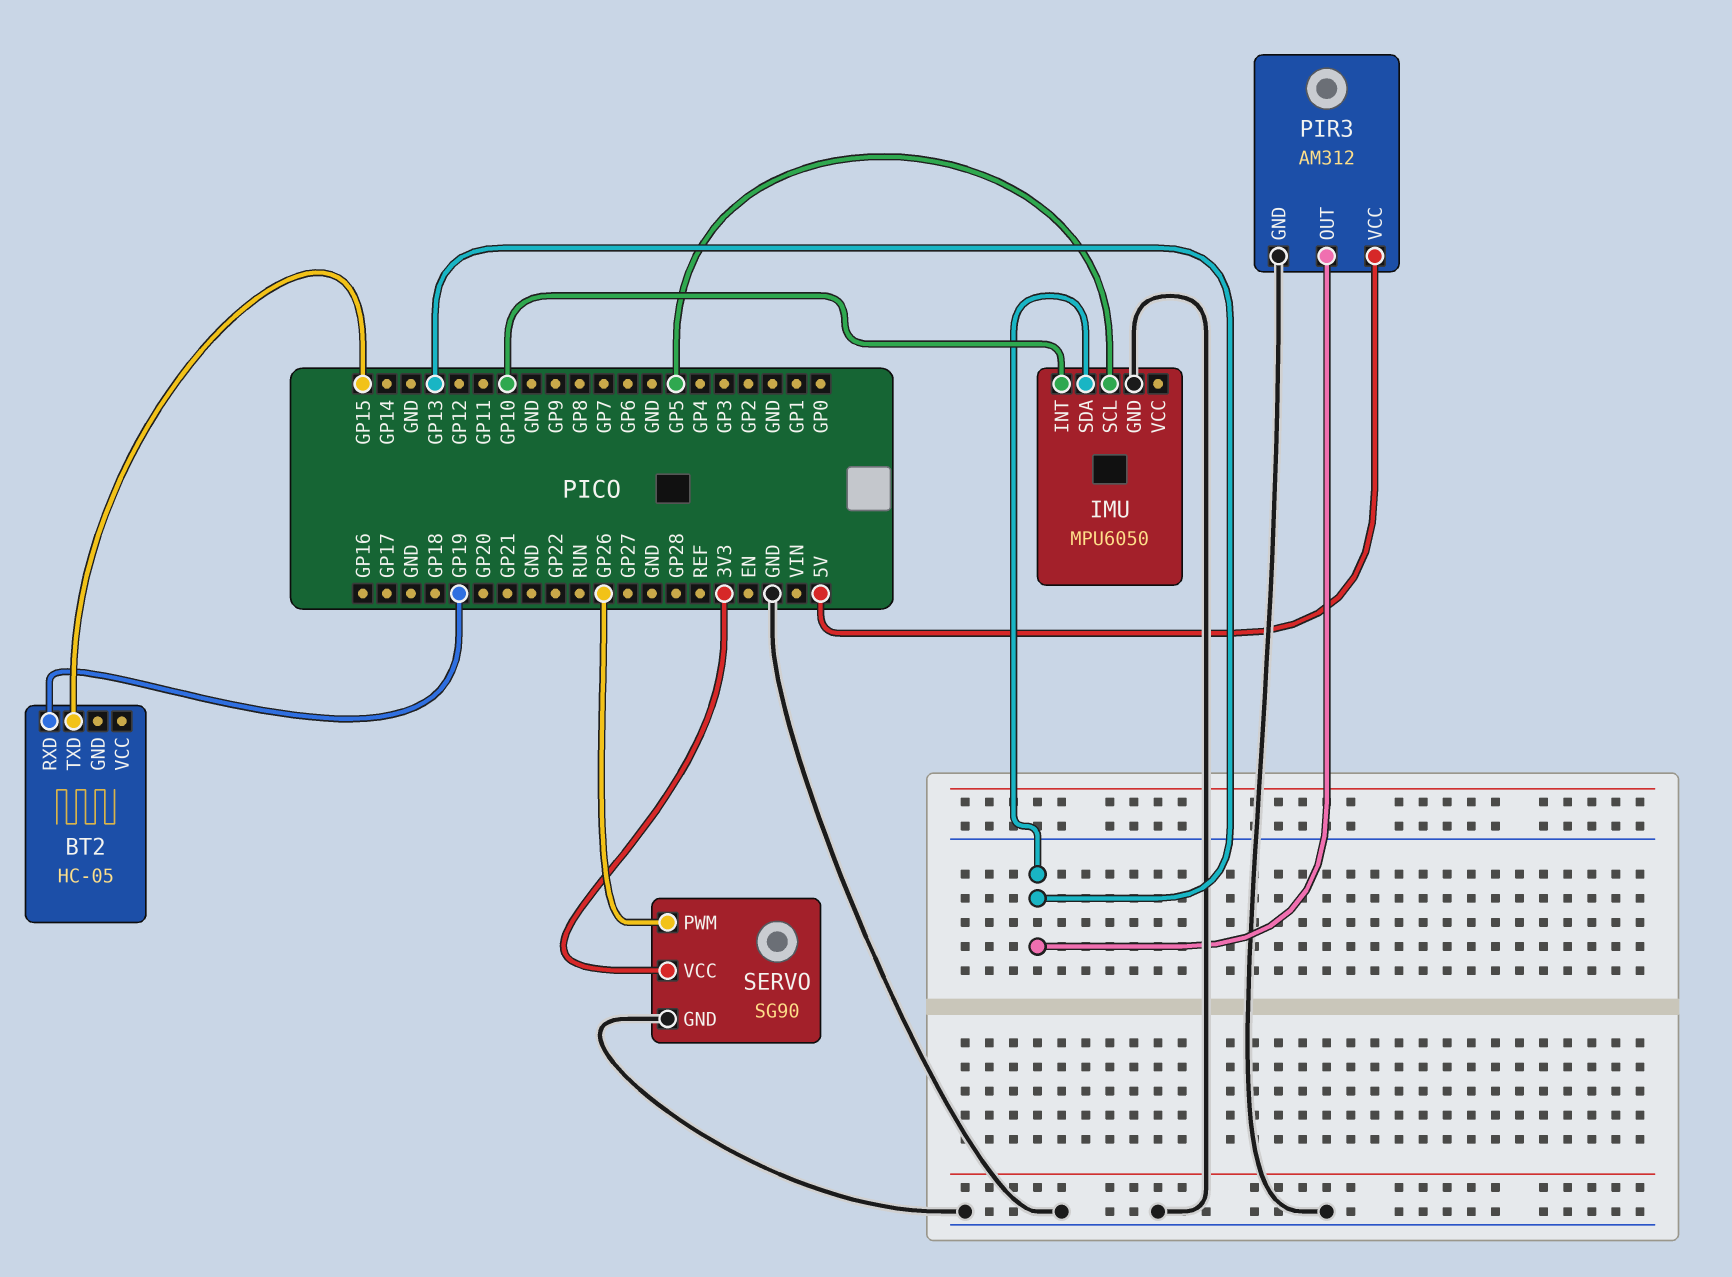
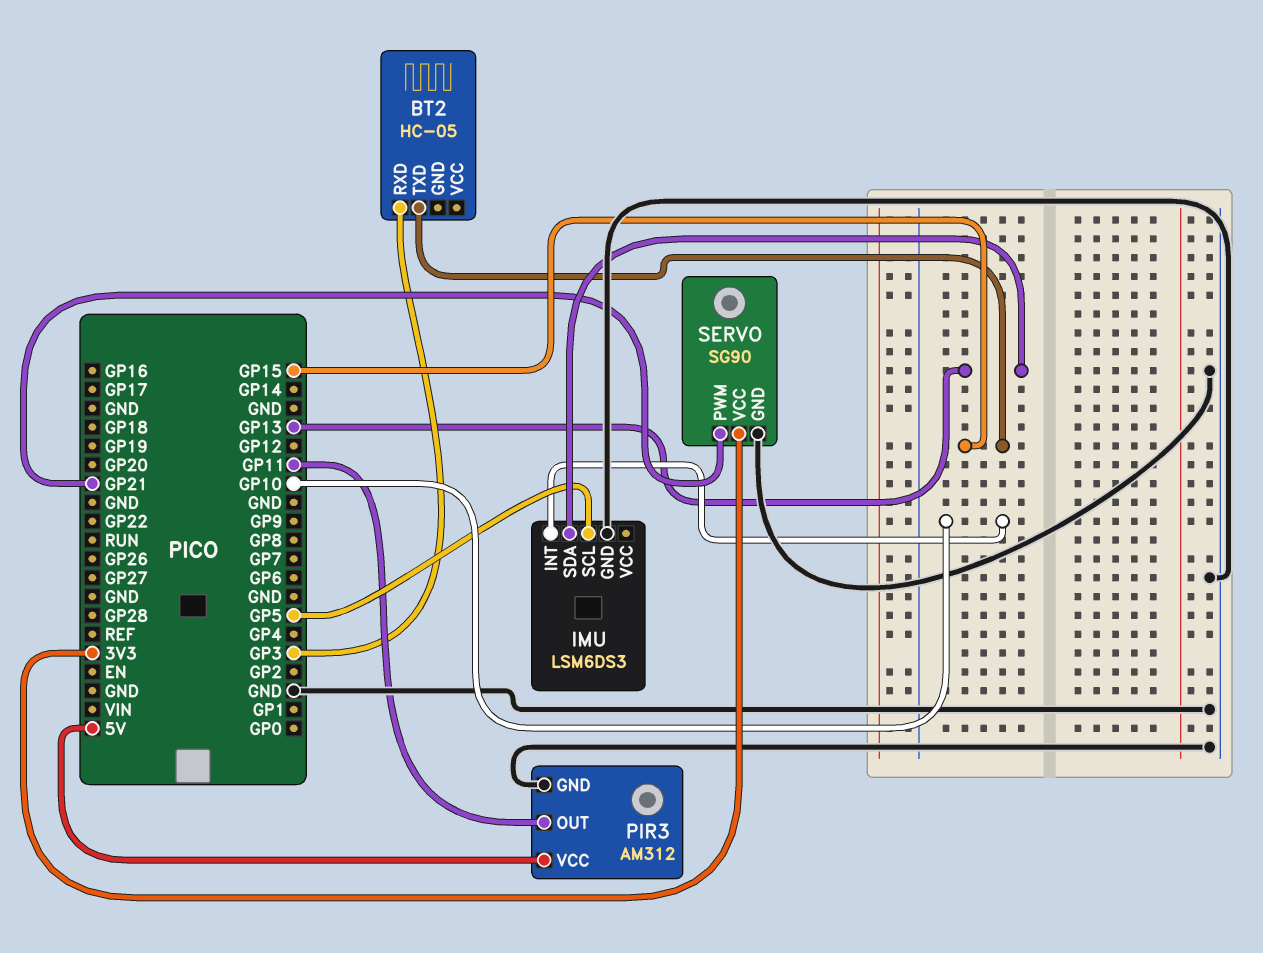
BT2 pin RXD: GP19 -> GP3
IMU: MPU6050 -> LSM6DS3
PIR3 pin OUT: GP13 -> GP11
SERVO pin PWM: GP26 -> GP21

